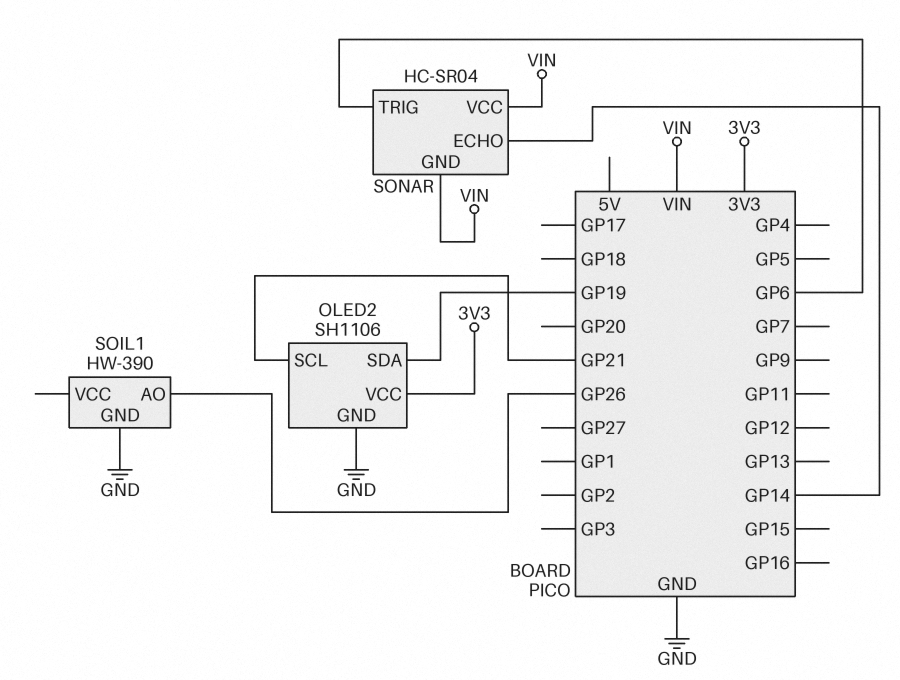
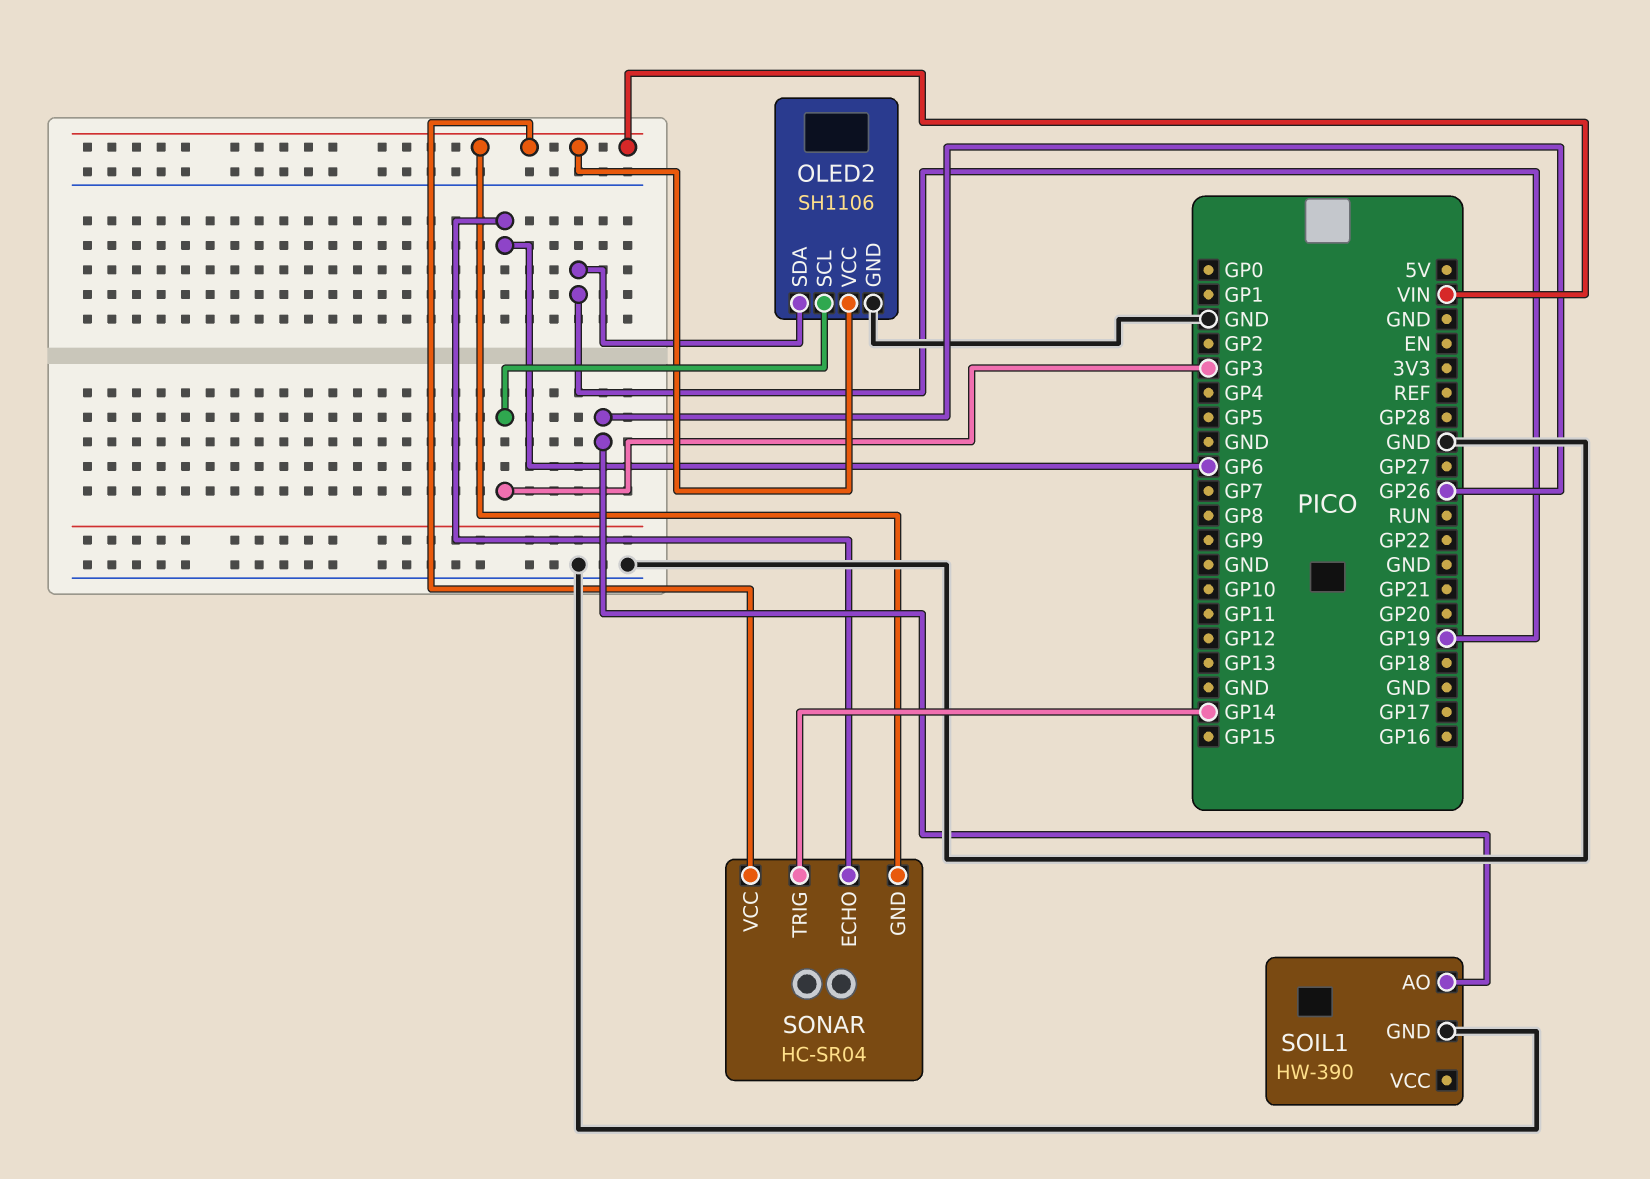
OLED2 pin SCL: GP21 -> GP3
OLED2 pin VCC: 3V3 -> VIN
SONAR pin ECHO: GP14 -> GP6
SONAR pin TRIG: GP6 -> GP14

